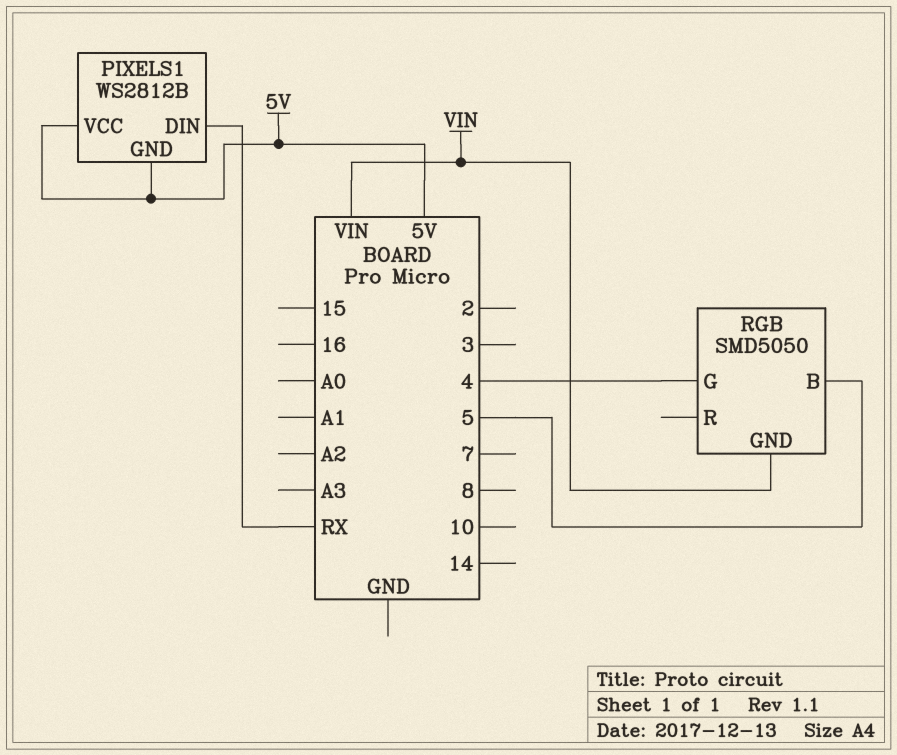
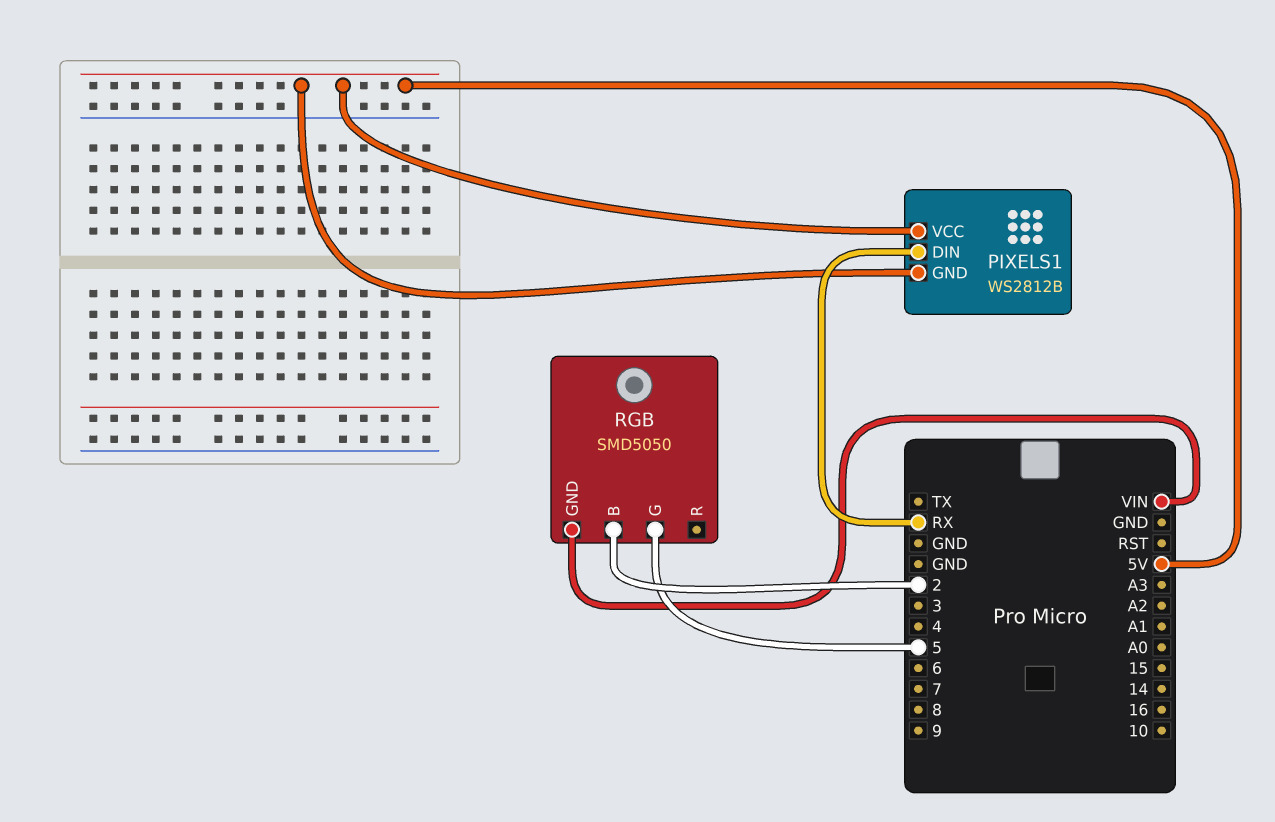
RGB pin B: 5 -> 2
RGB pin G: 4 -> 5

